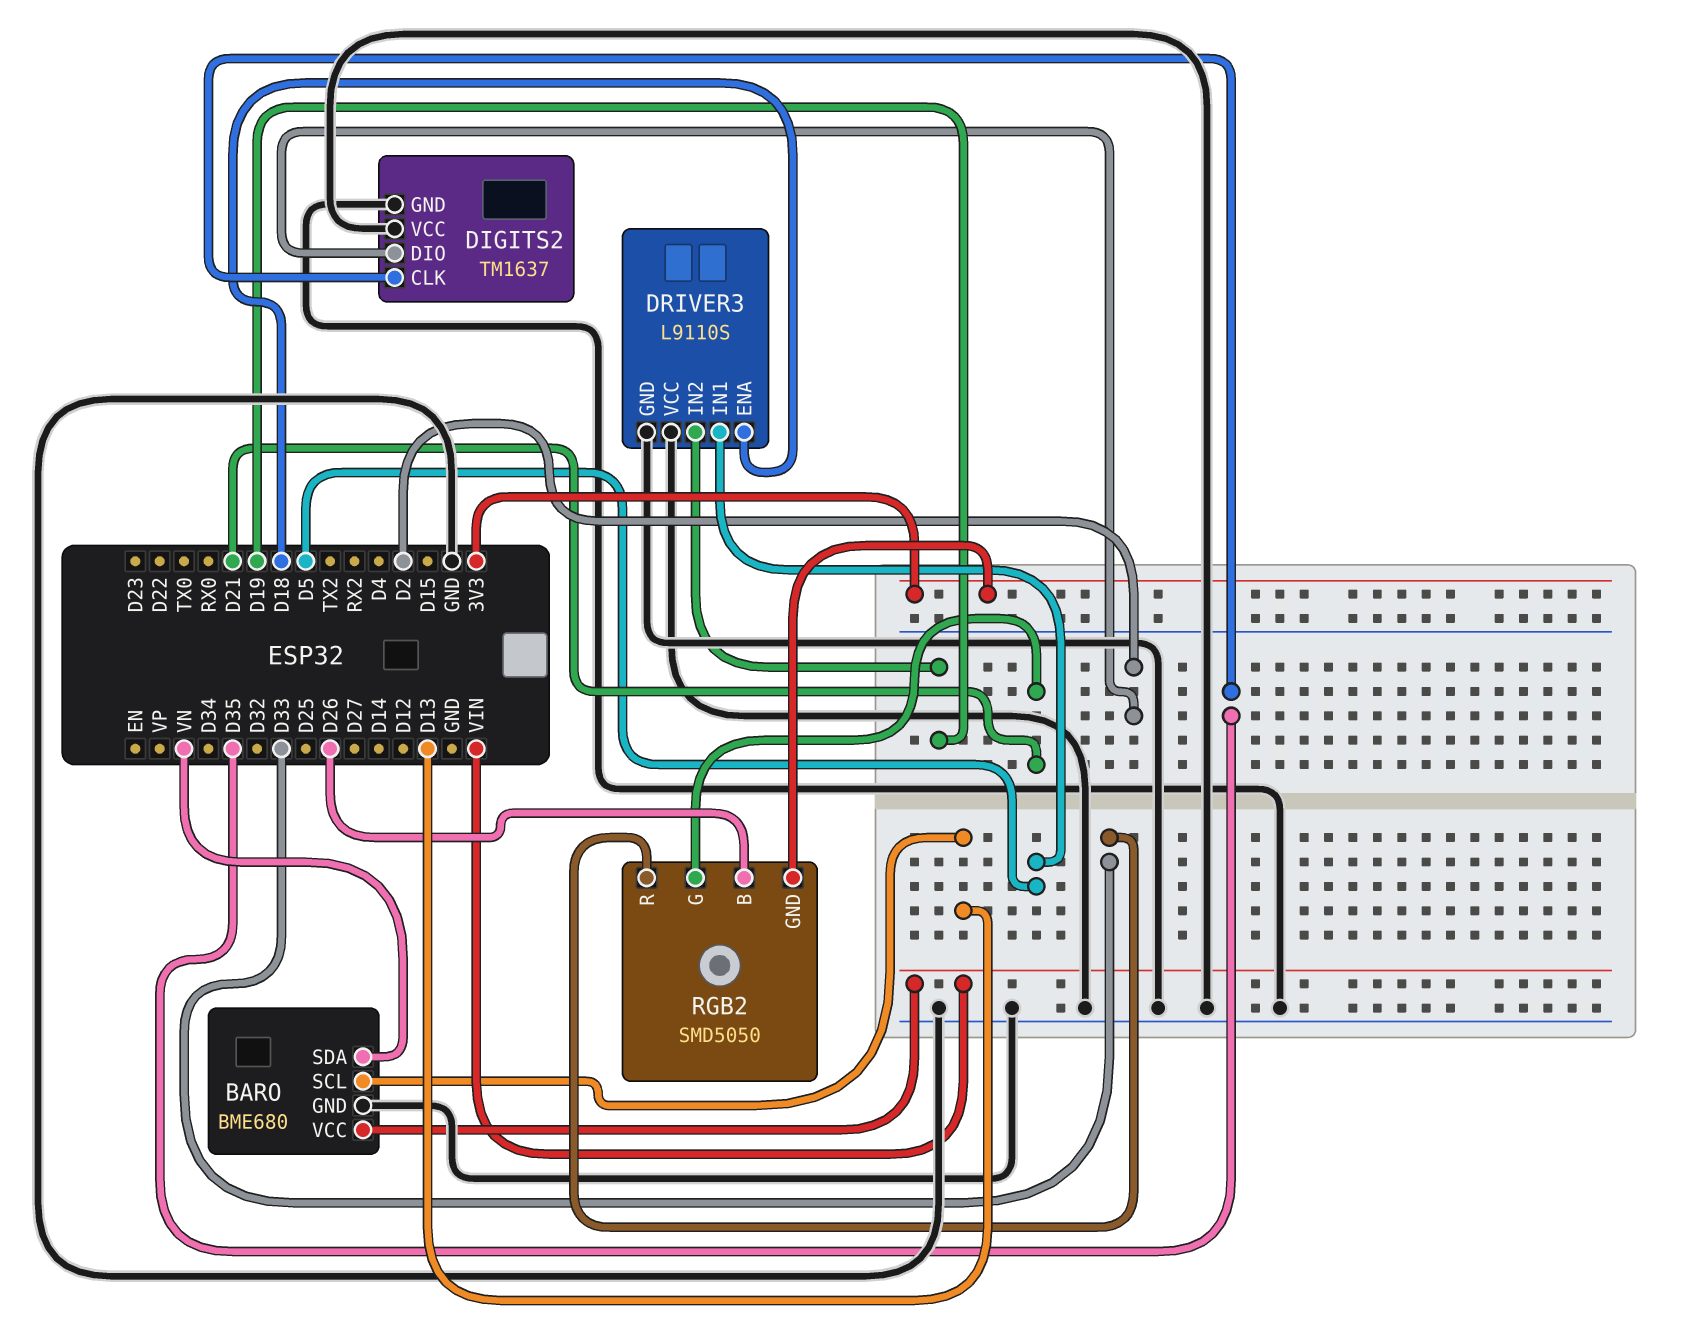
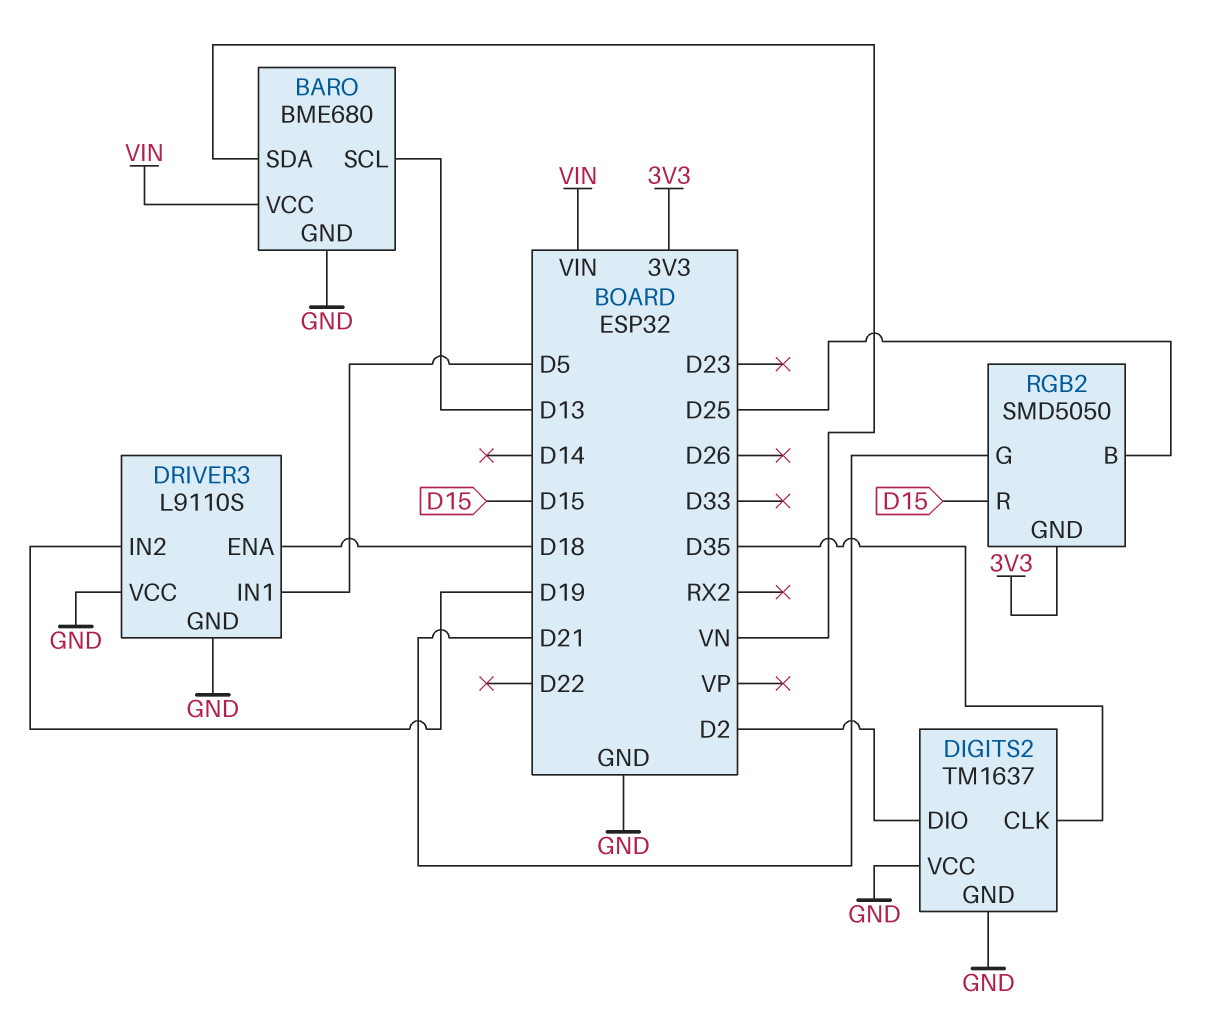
RGB2 pin B: D26 -> D25
RGB2 pin R: D33 -> D15

